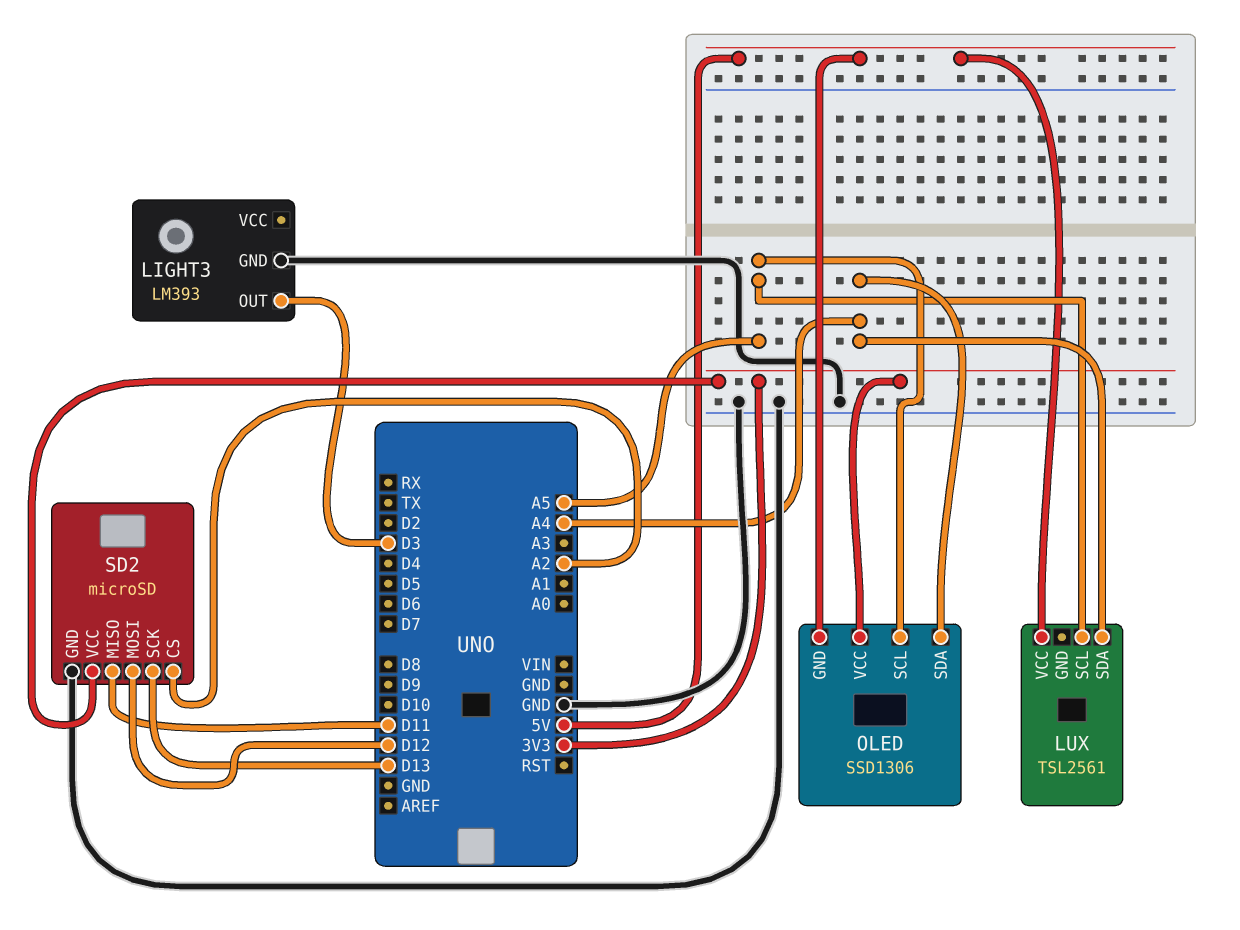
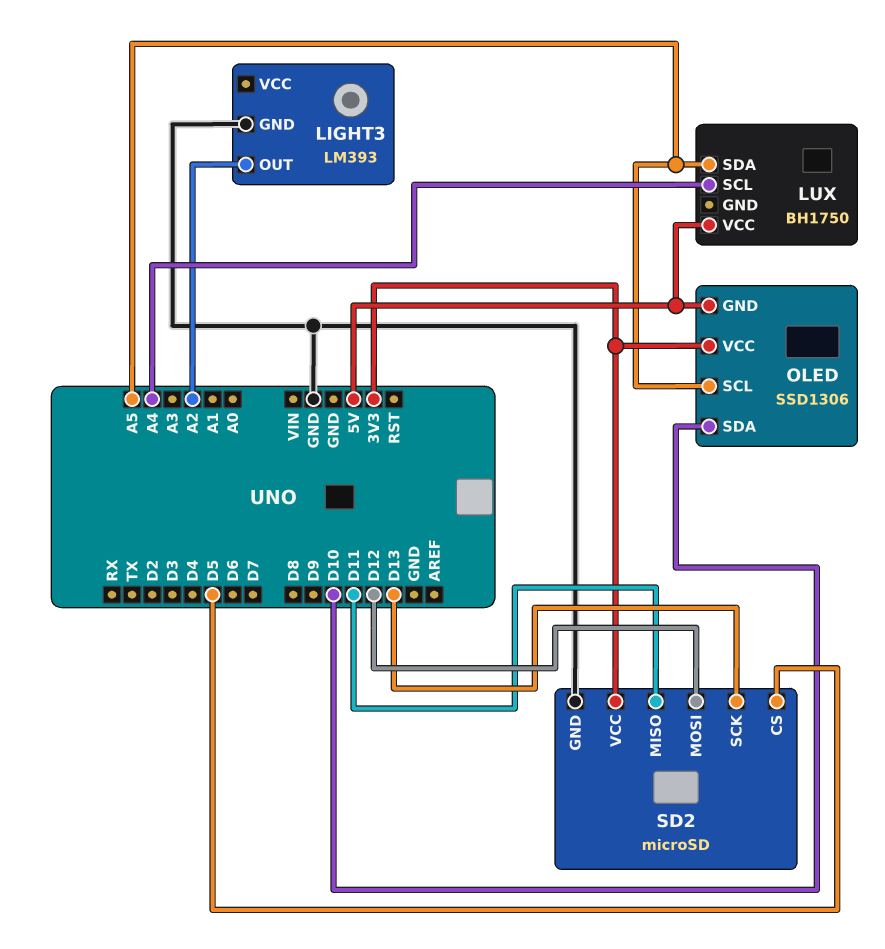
LIGHT3 pin OUT: D3 -> A2
LUX: TSL2561 -> BH1750
LUX pin SCL: A5 -> A4
LUX pin SDA: A4 -> A5
OLED pin SDA: A4 -> D10
SD2 pin CS: A2 -> D5

